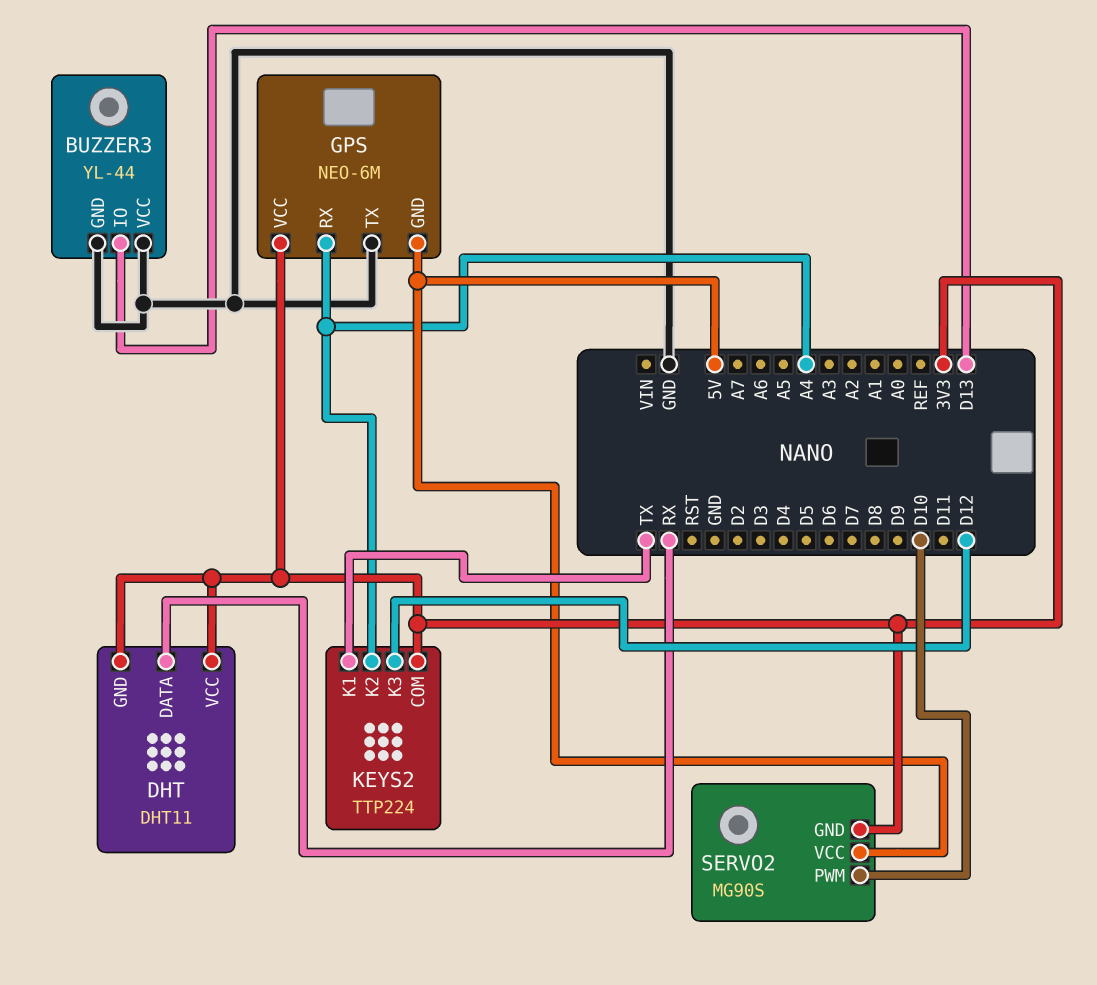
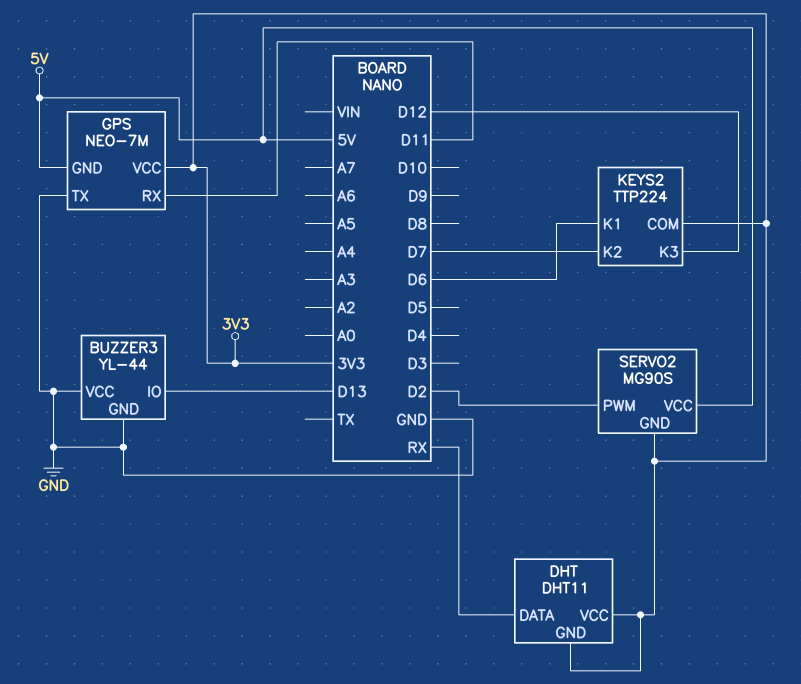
GPS: NEO-6M -> NEO-7M
GPS pin RX: A4 -> D11
KEYS2 pin K1: TX -> D6
KEYS2 pin K2: A4 -> D7
SERVO2 pin PWM: D10 -> D2

